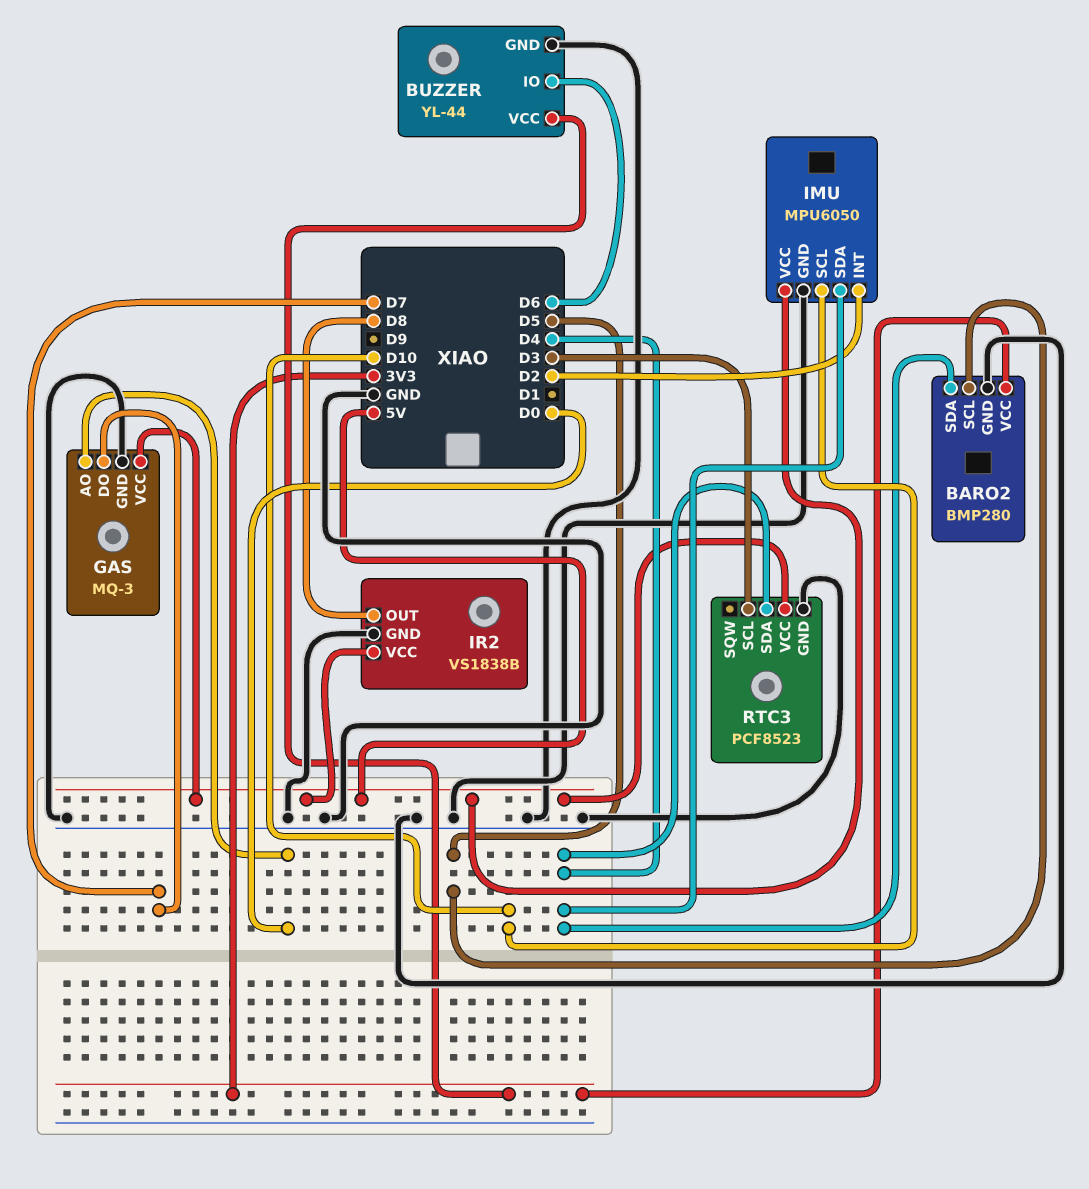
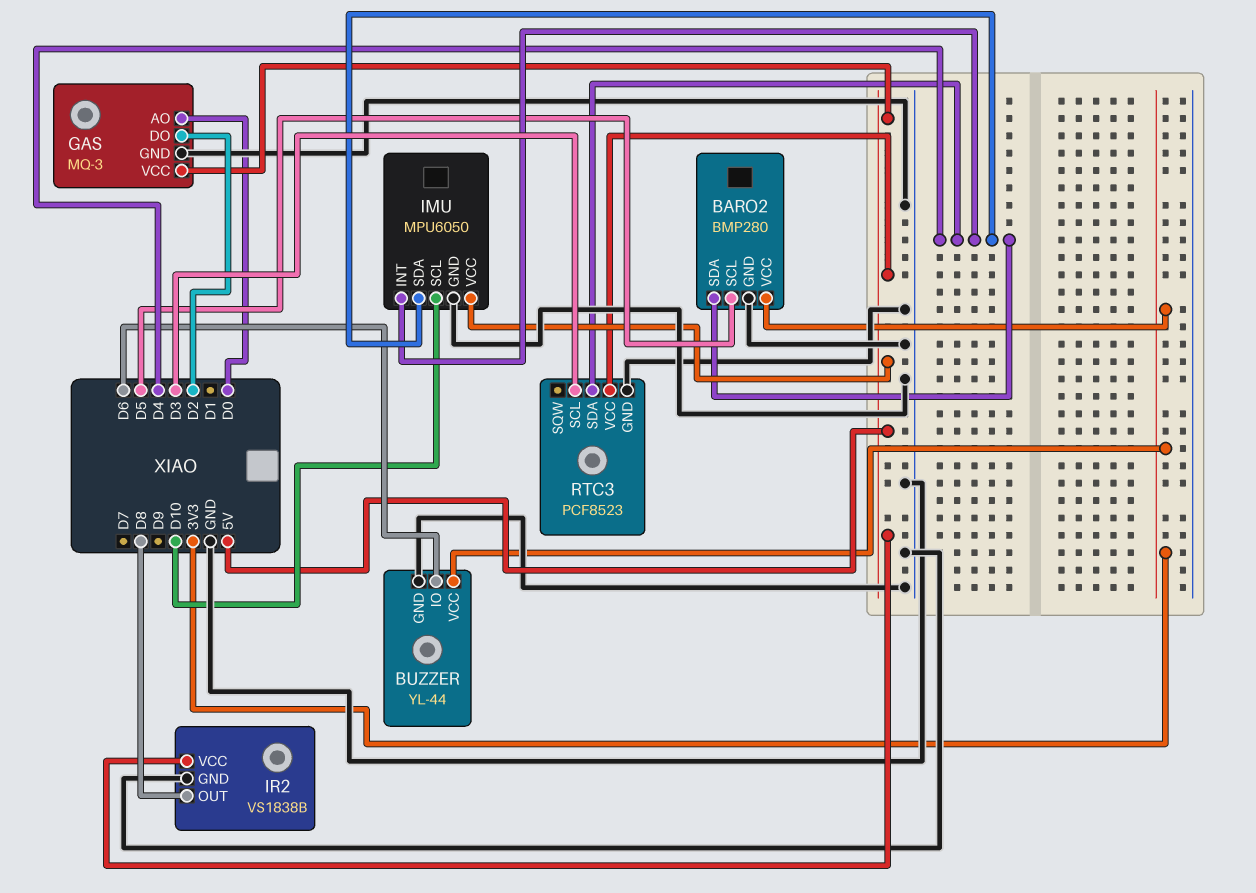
GAS pin DO: D7 -> D2
IMU pin INT: D2 -> D4

